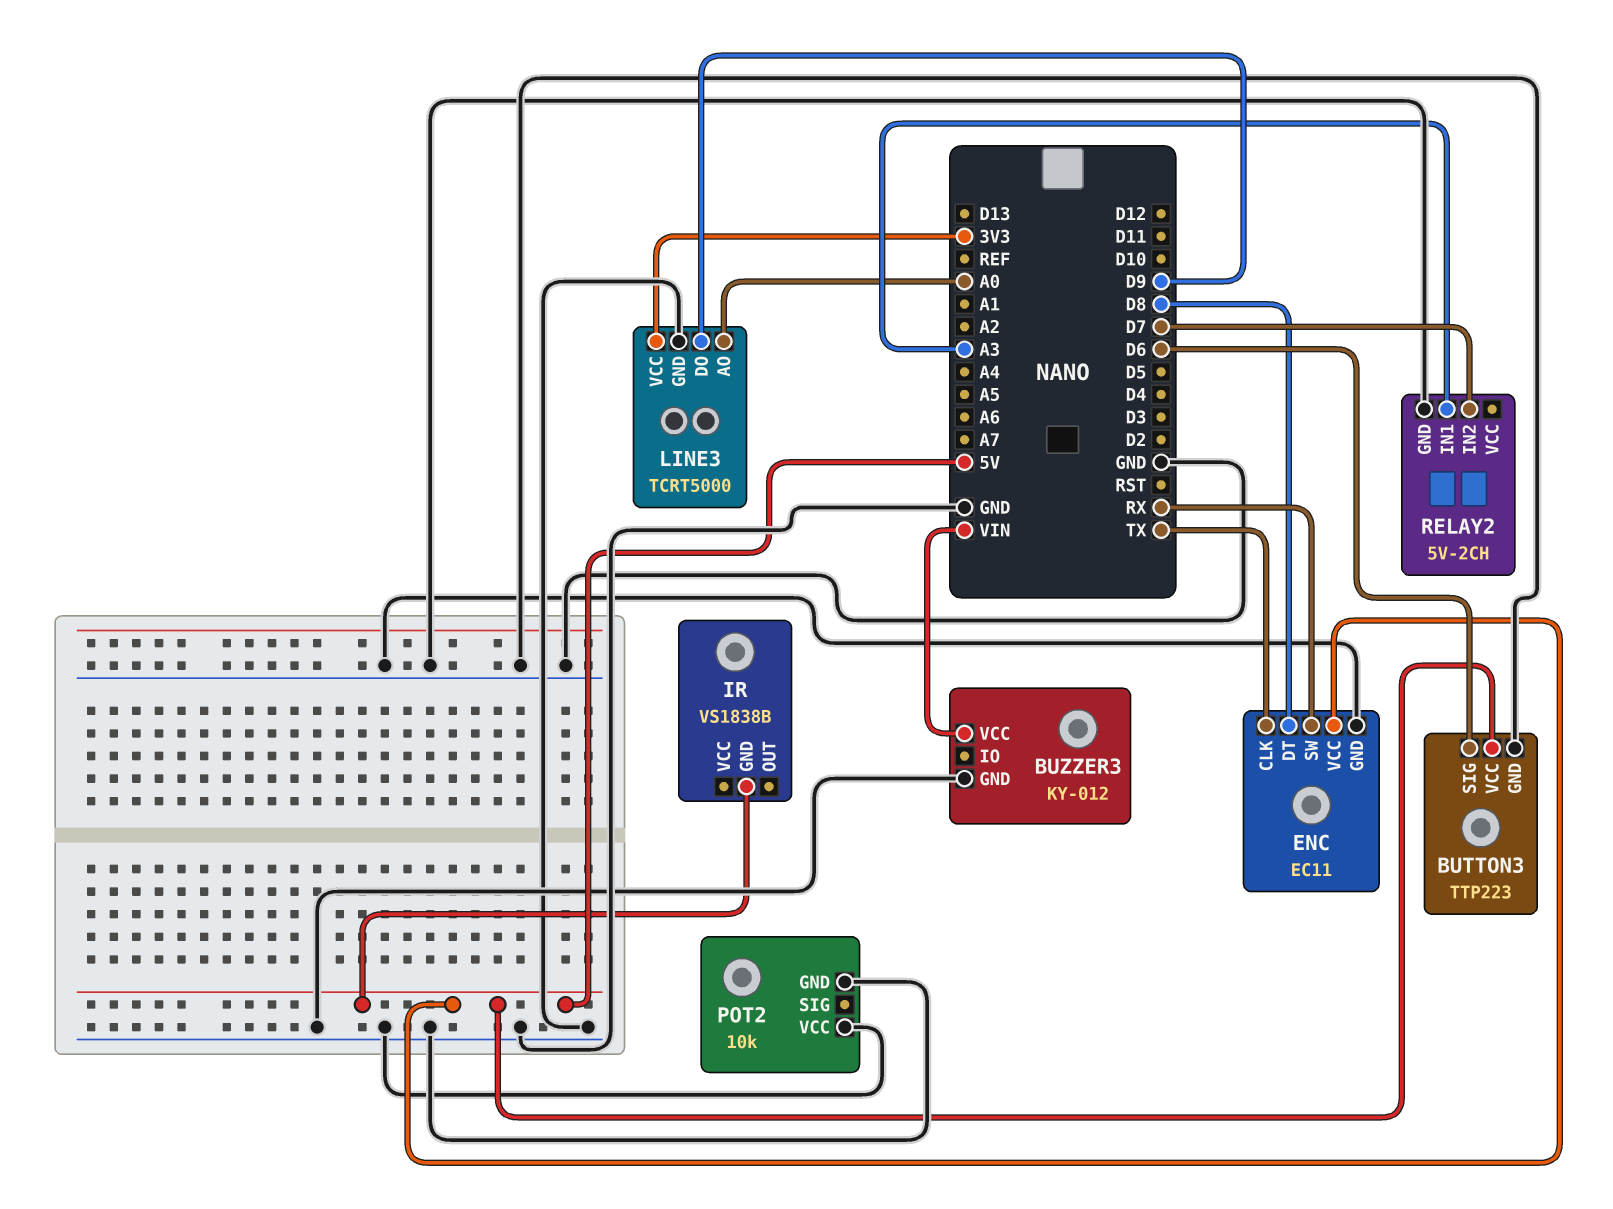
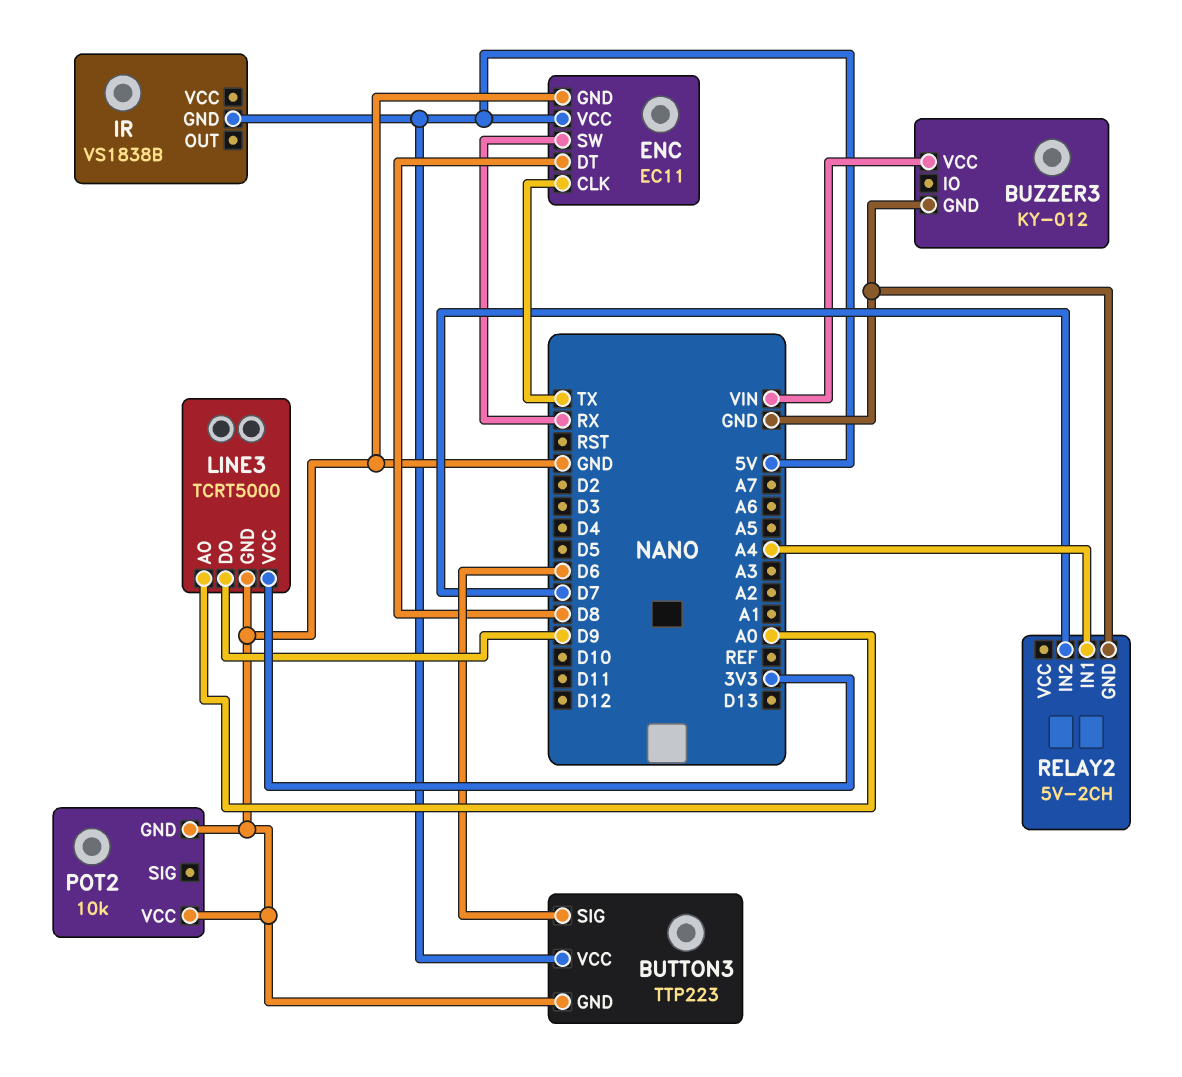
RELAY2 pin IN1: A3 -> A4

